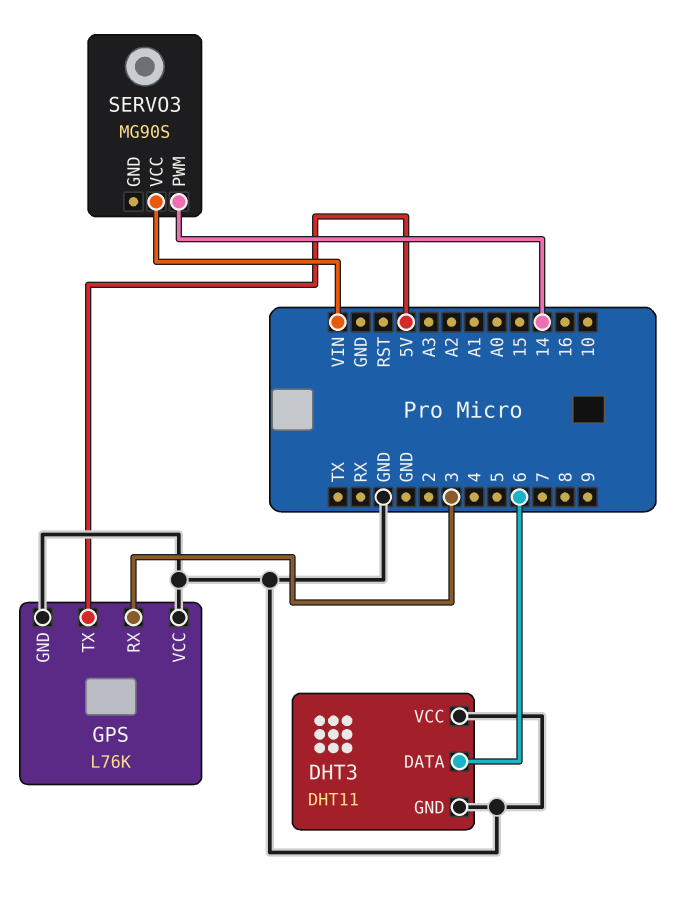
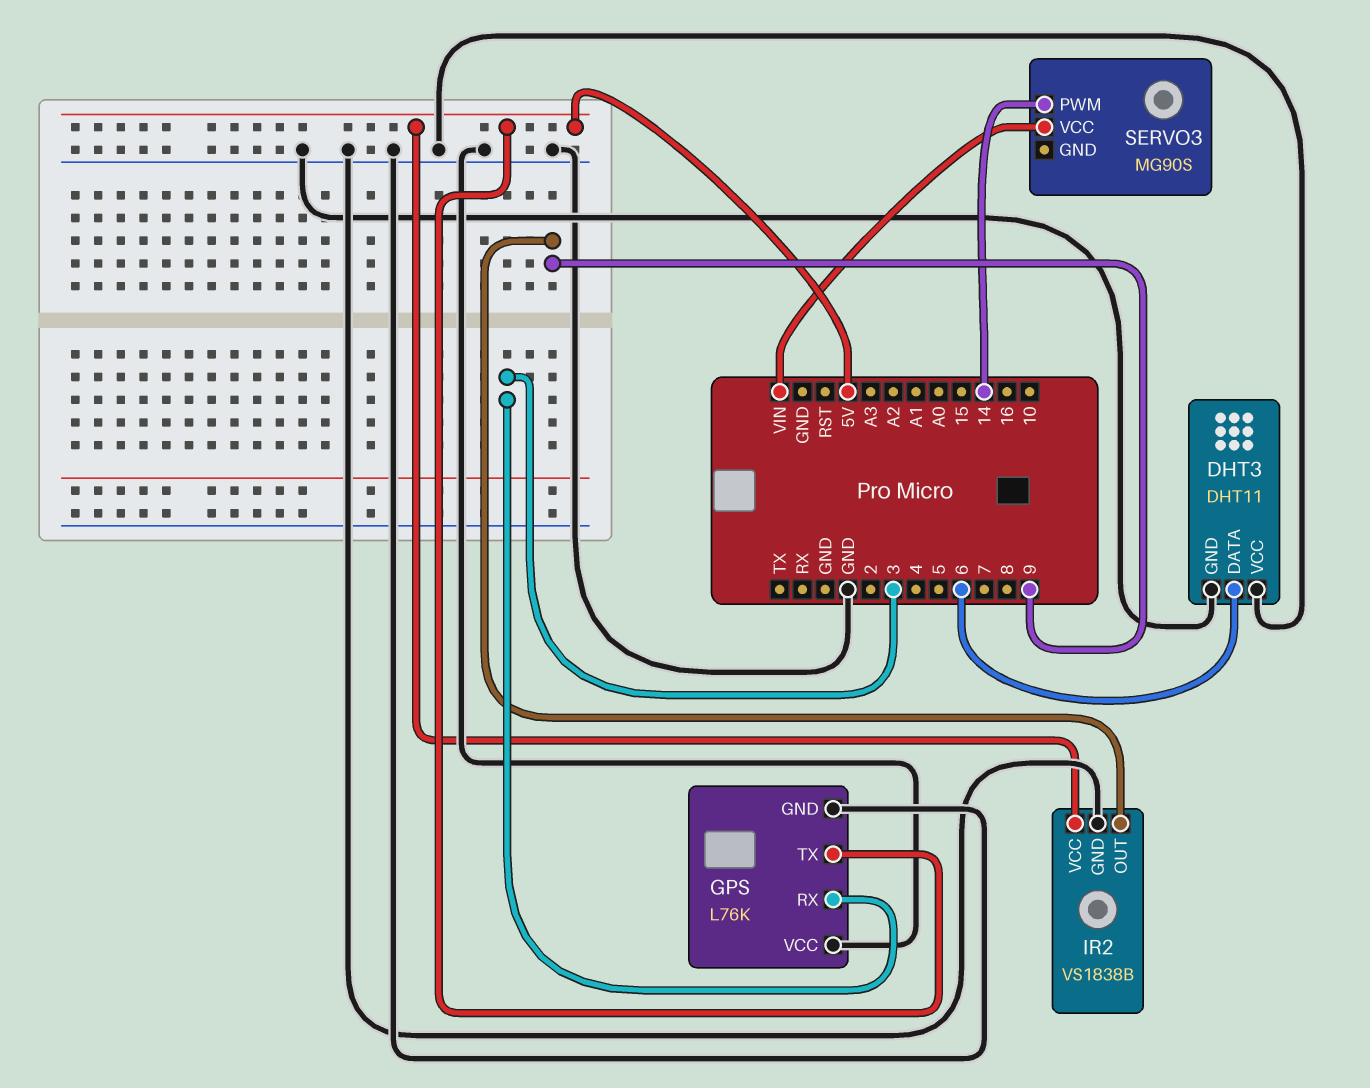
IR2: none -> VS1838B
IR2 pin GND: none -> GND
IR2 pin OUT: none -> 9
IR2 pin VCC: none -> 5V

